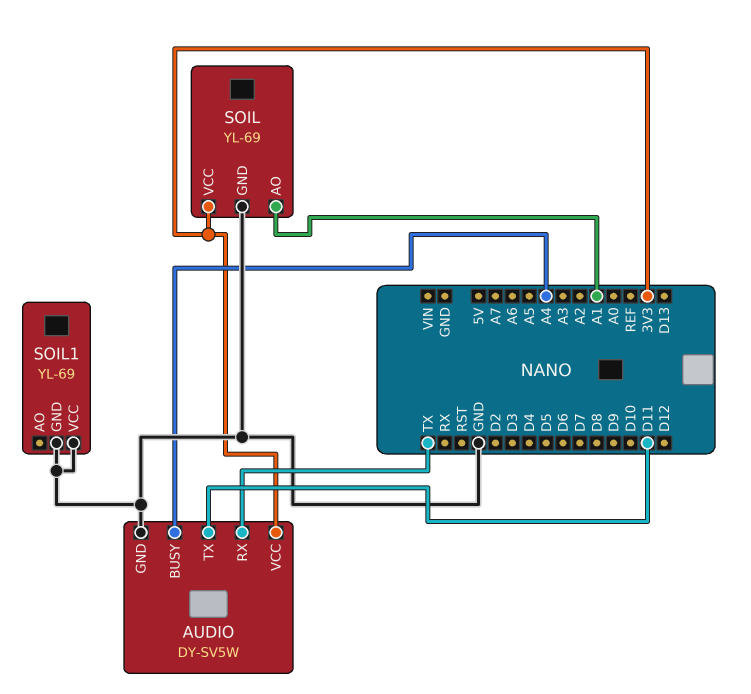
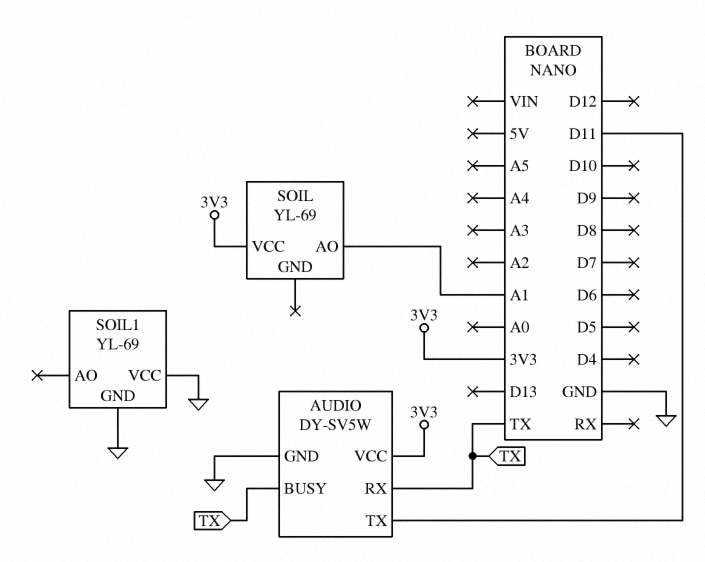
AUDIO pin BUSY: A4 -> TX
SOIL pin GND: GND -> none

